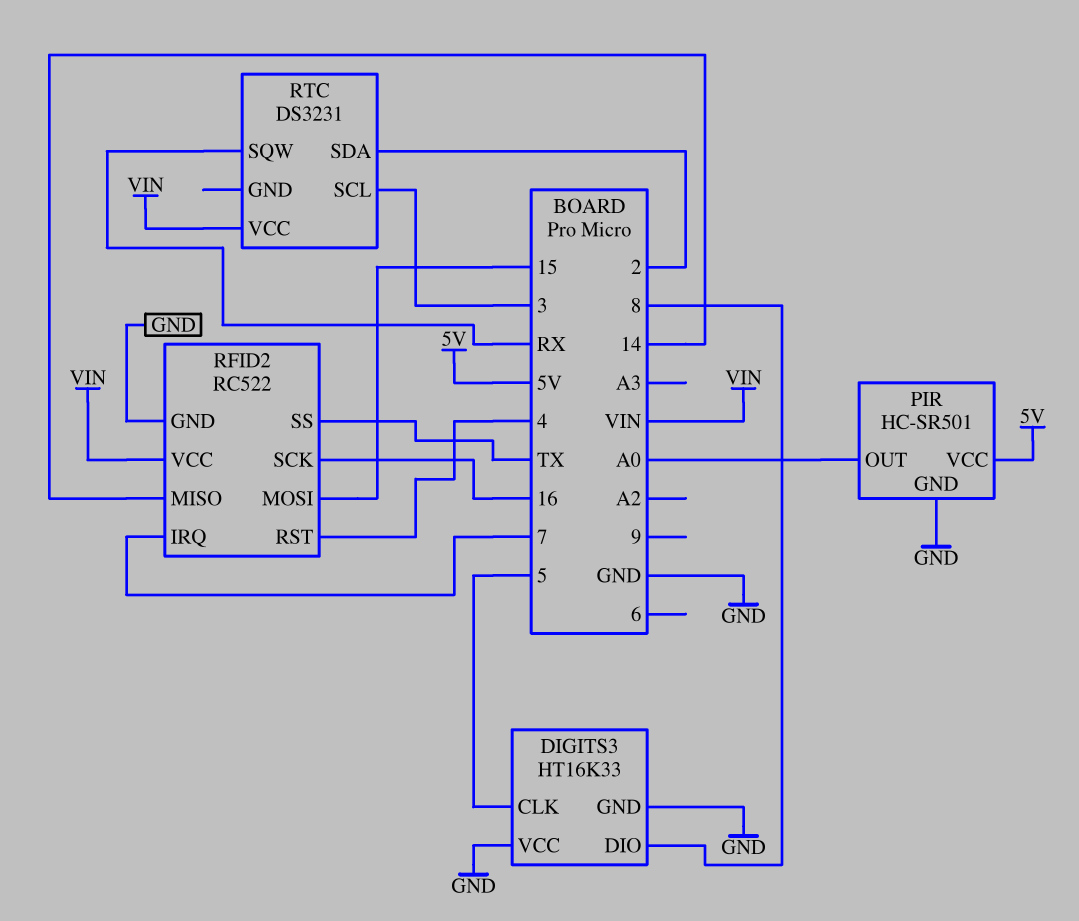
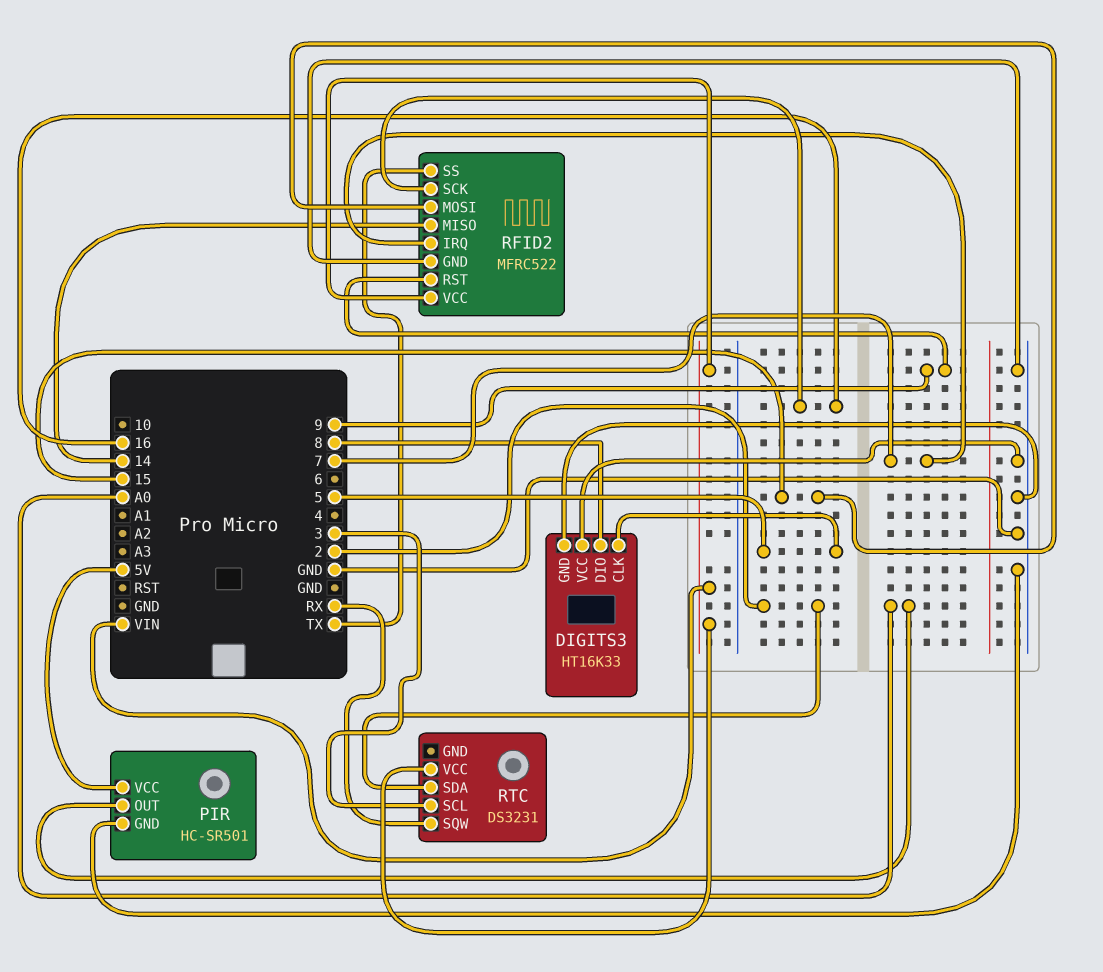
RFID2: RC522 -> MFRC522
RFID2 pin RST: 4 -> 9

